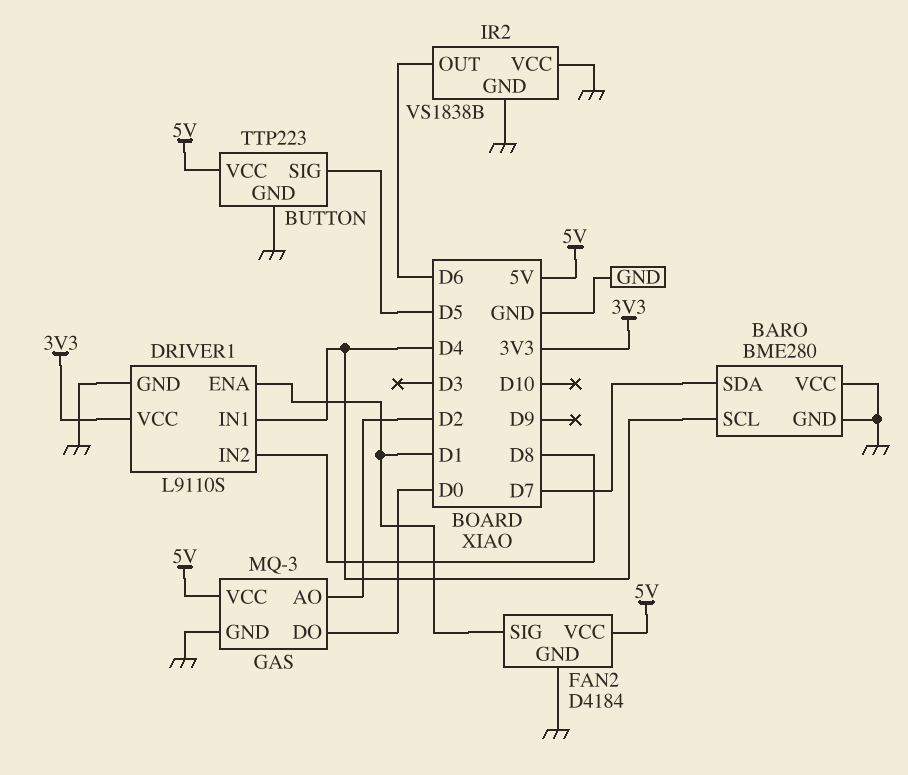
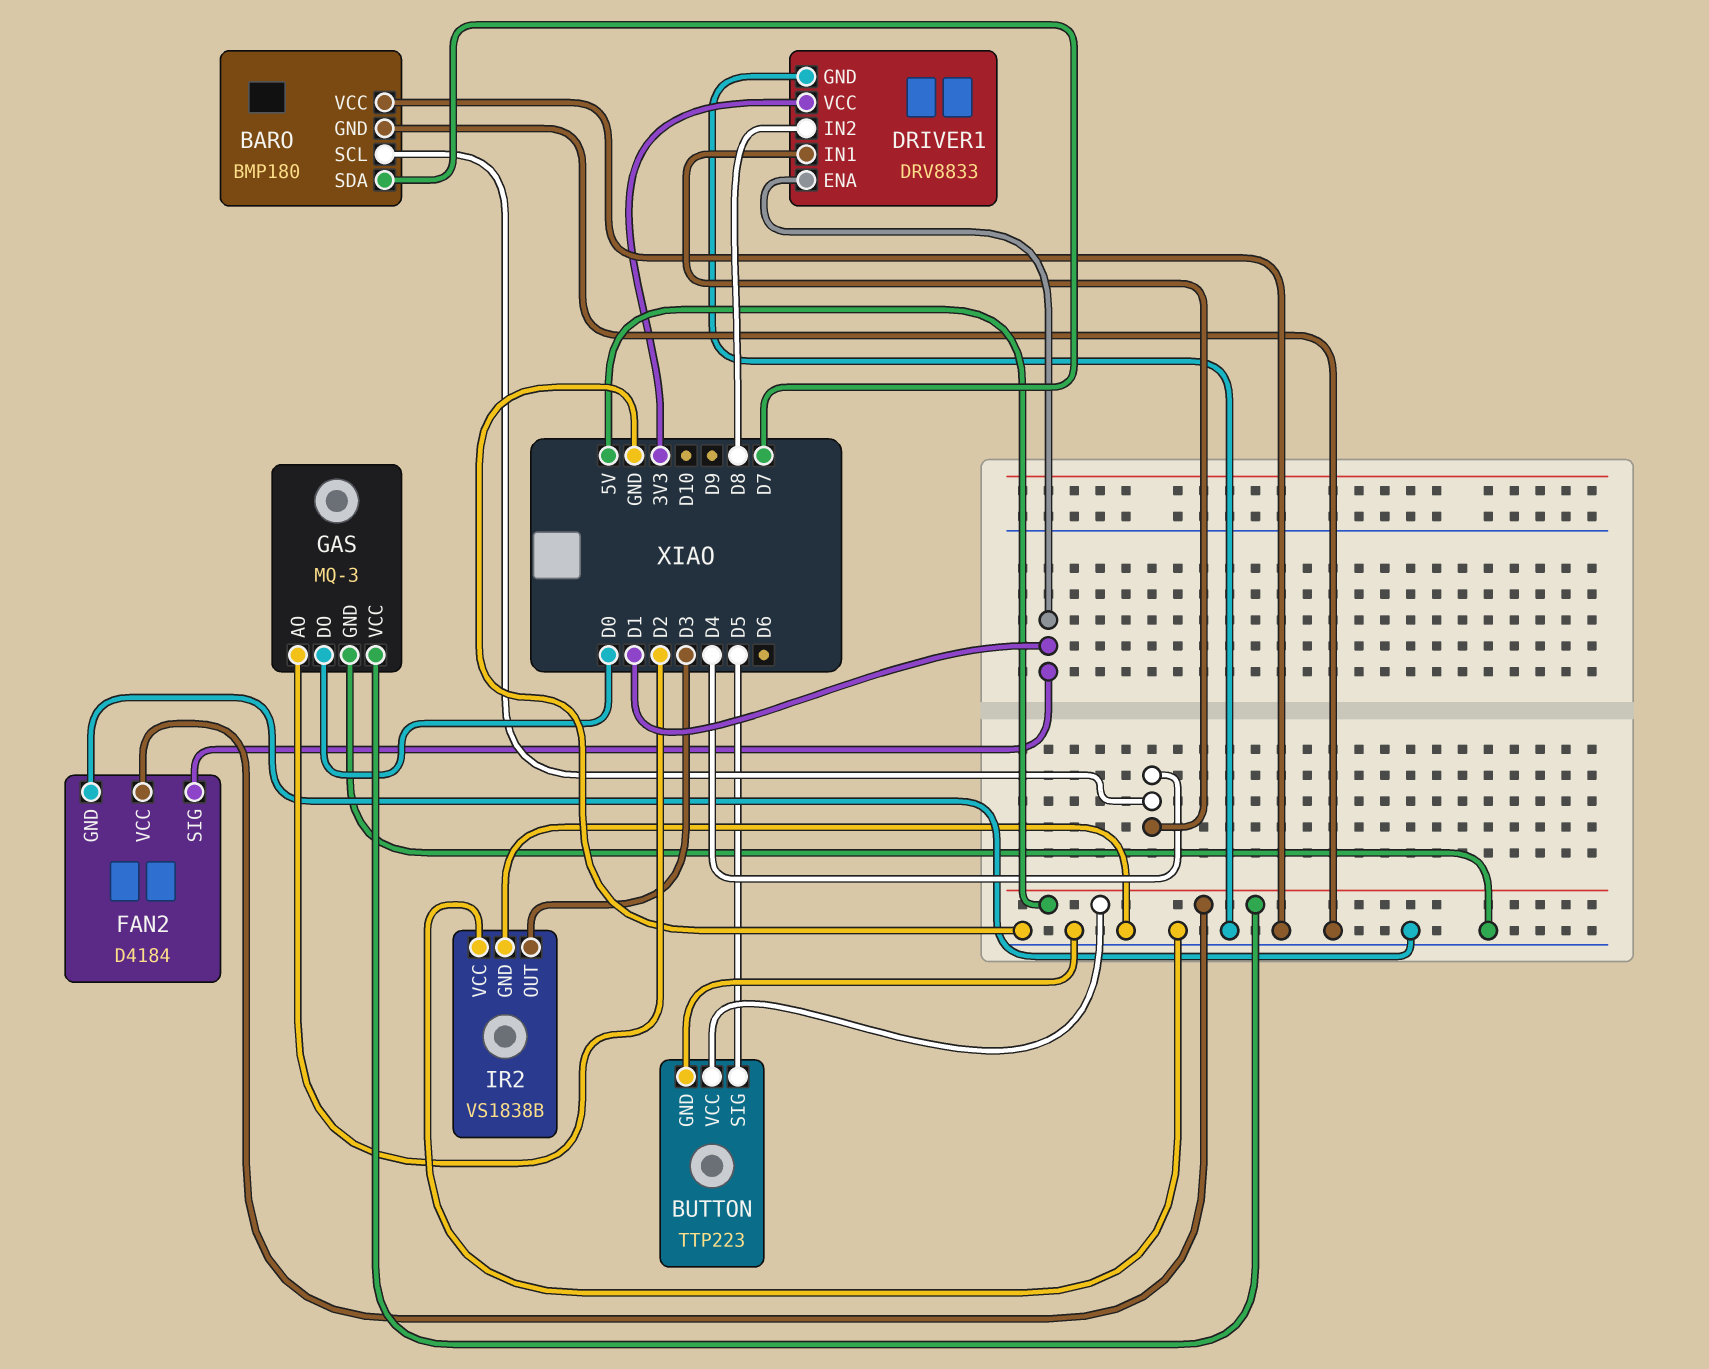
BARO: BME280 -> BMP180
DRIVER1: L9110S -> DRV8833
IR2 pin OUT: D6 -> D3

